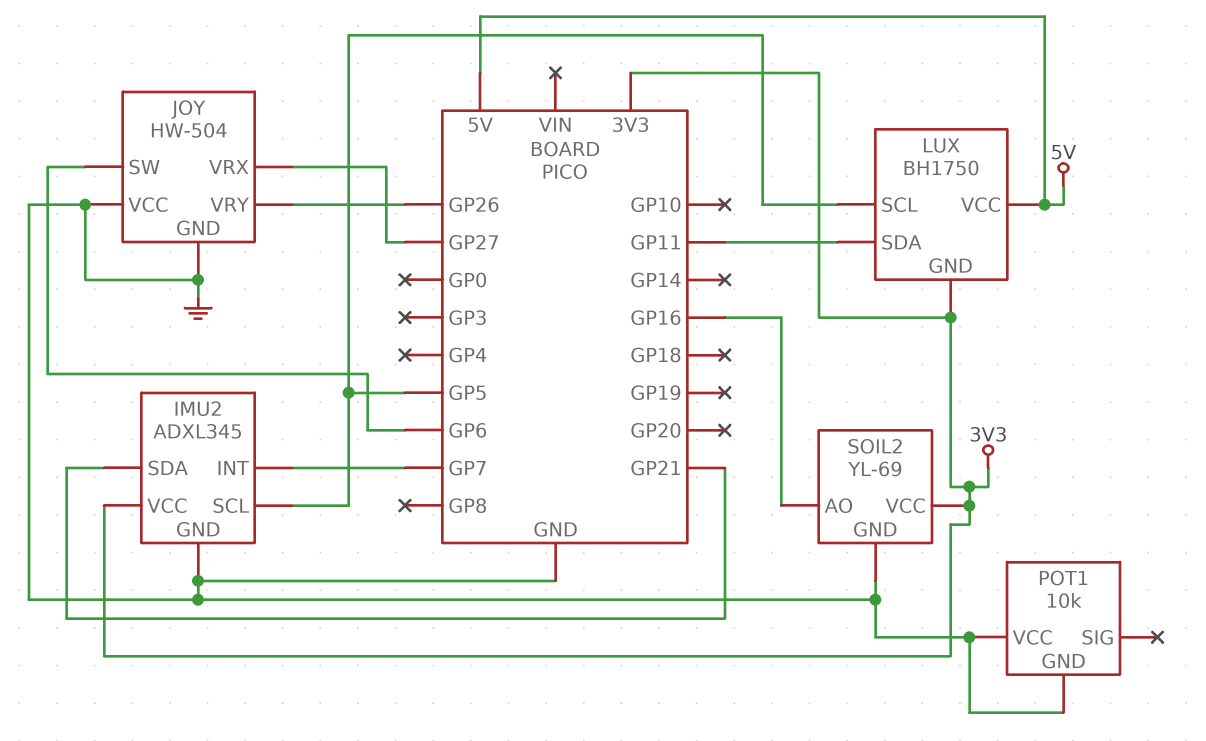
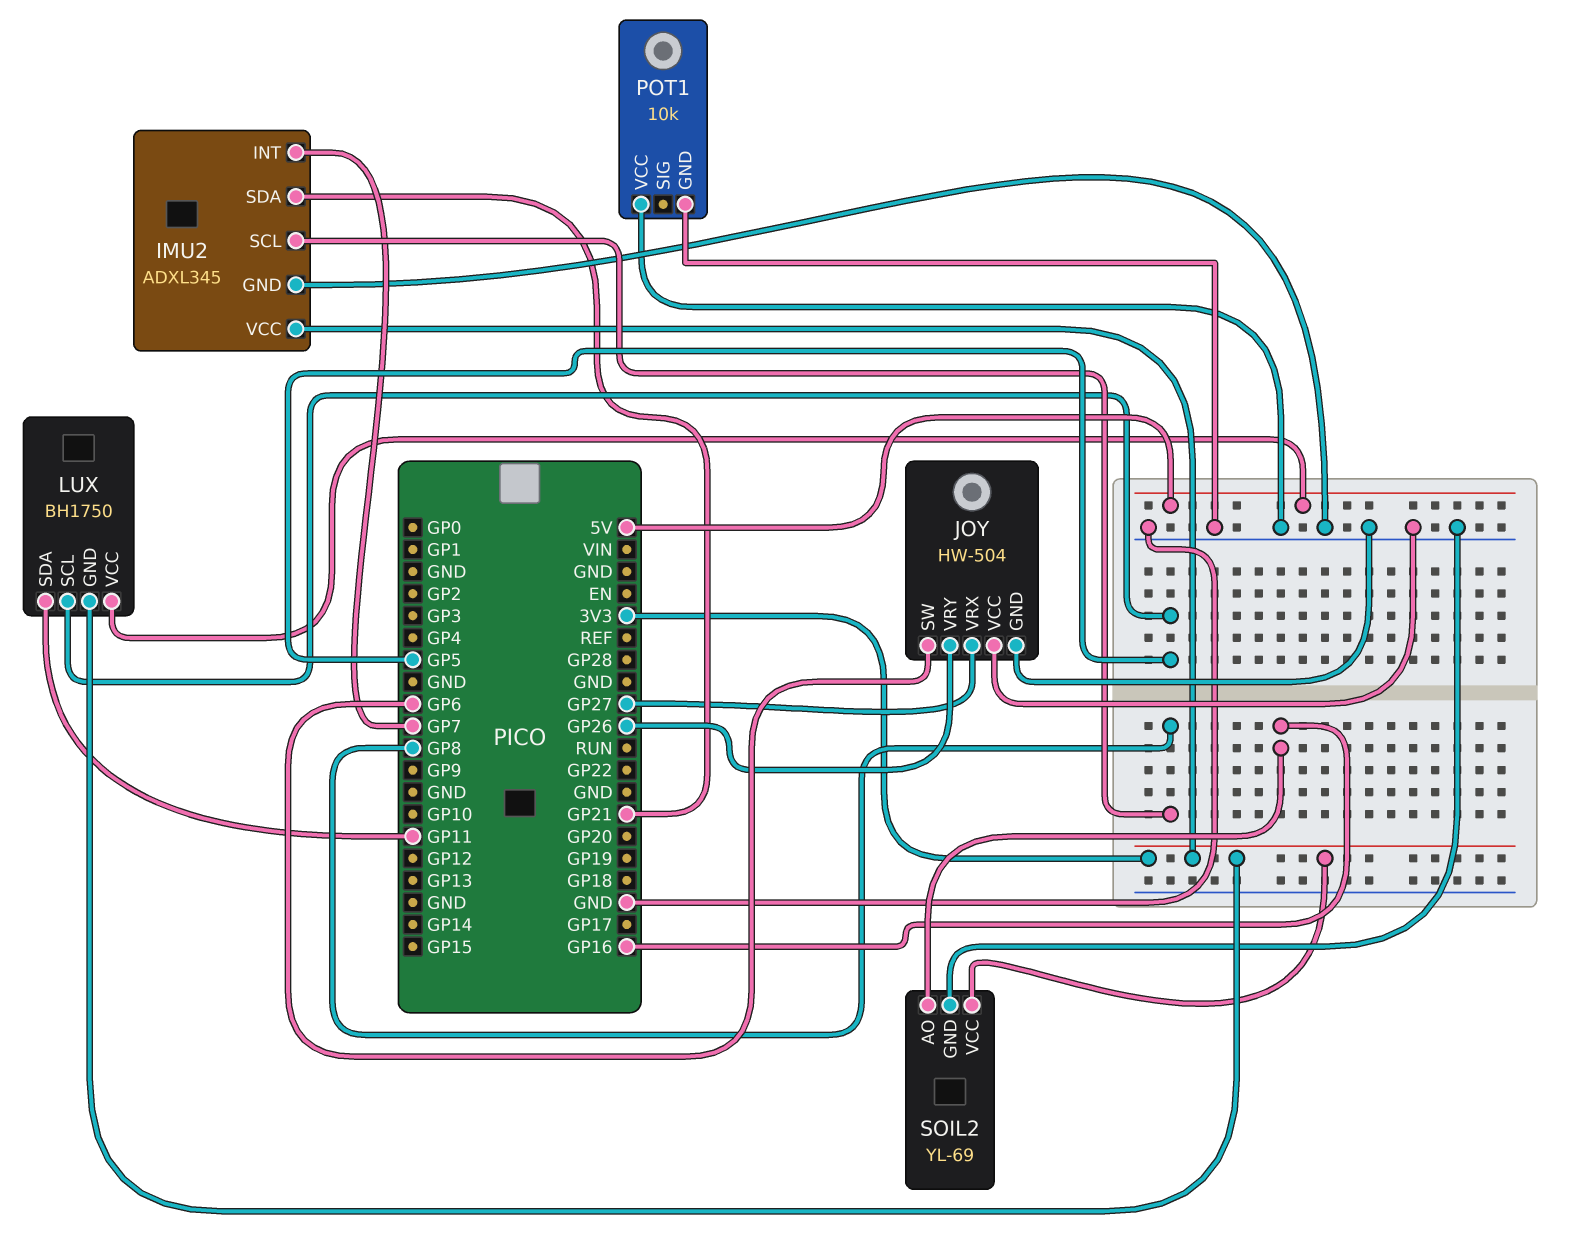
IMU2 pin SCL: GP5 -> GP8

